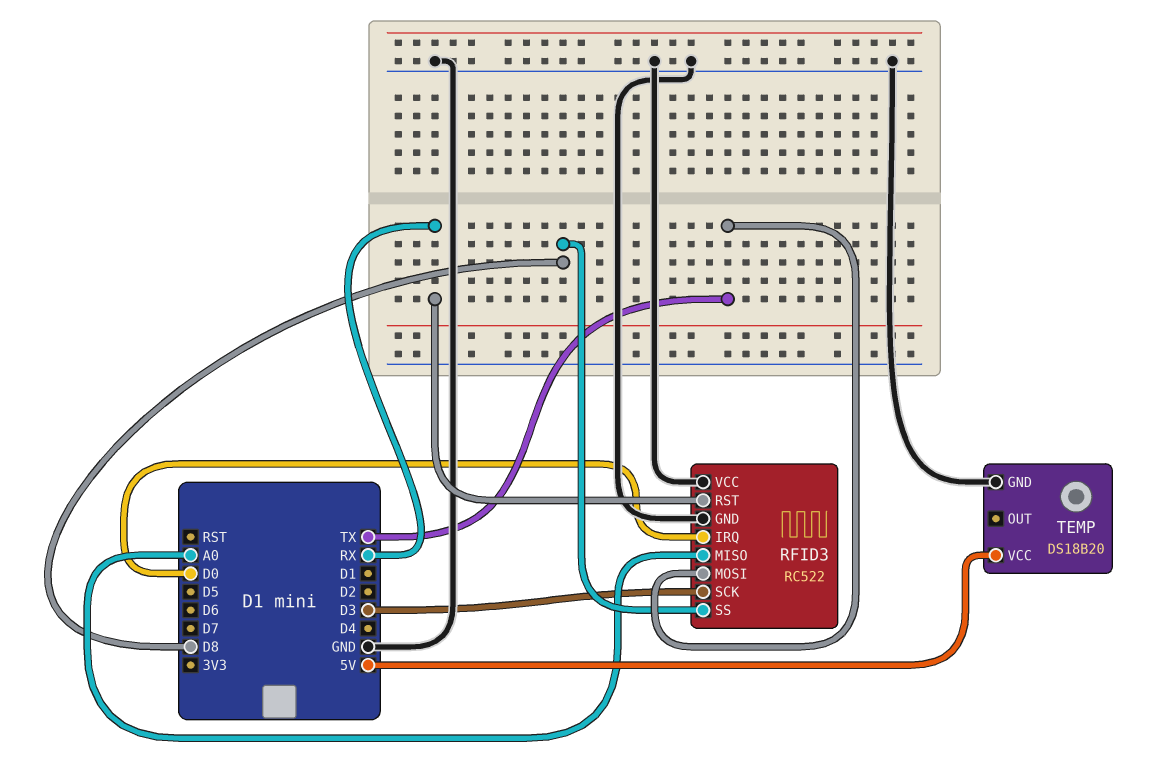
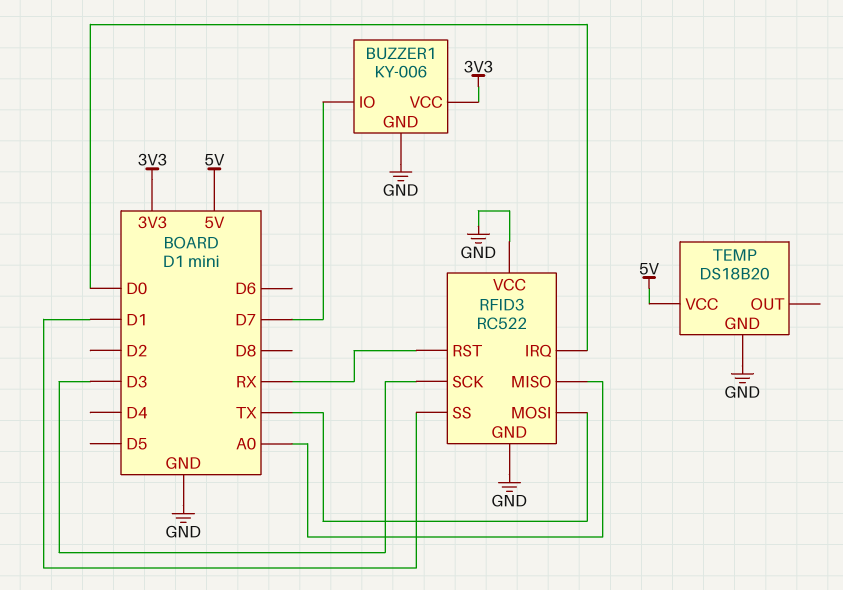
BUZZER1: none -> KY-006
BUZZER1 pin GND: none -> GND
BUZZER1 pin IO: none -> D7
BUZZER1 pin VCC: none -> 3V3
RFID3 pin SS: D8 -> D1

